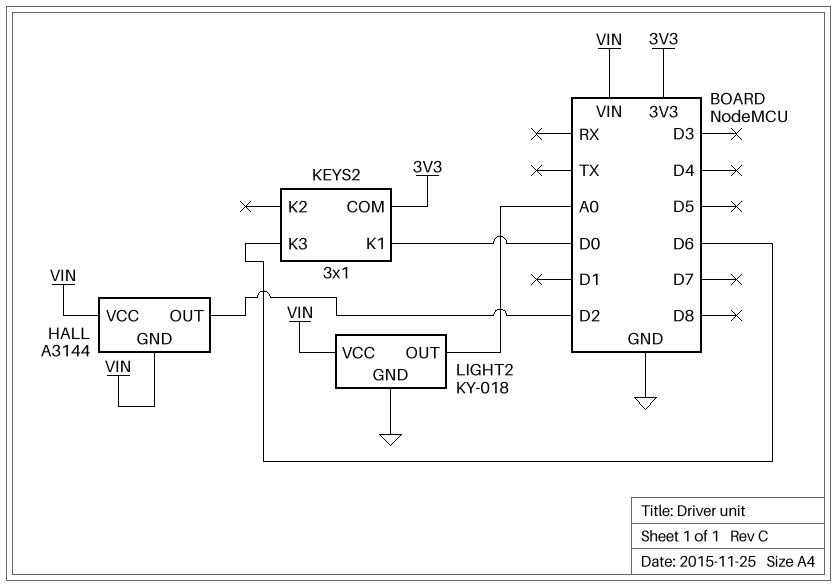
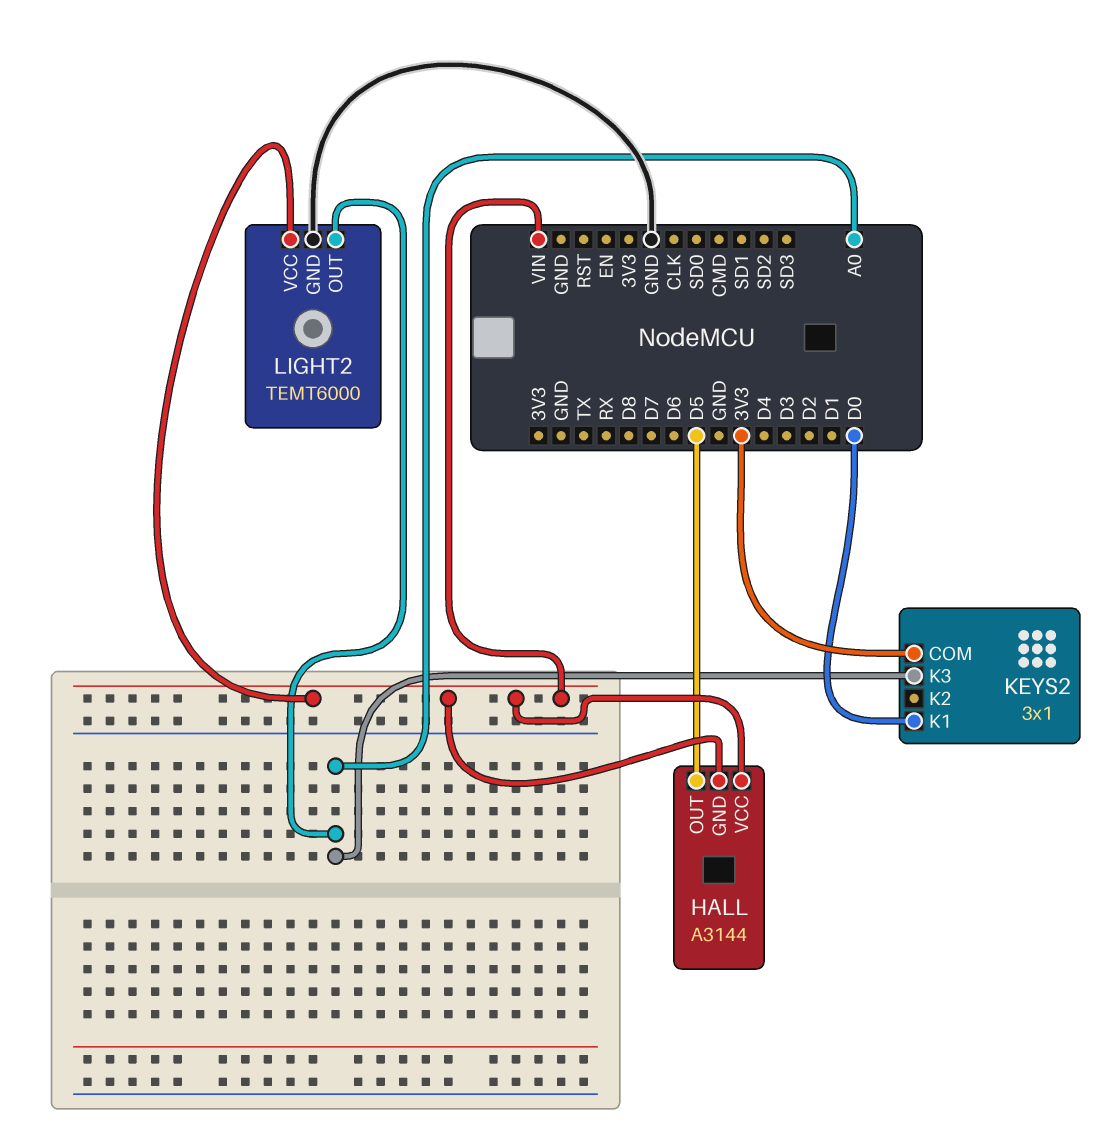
HALL pin OUT: D2 -> D5
KEYS2 pin K3: D6 -> A0
LIGHT2: KY-018 -> TEMT6000

